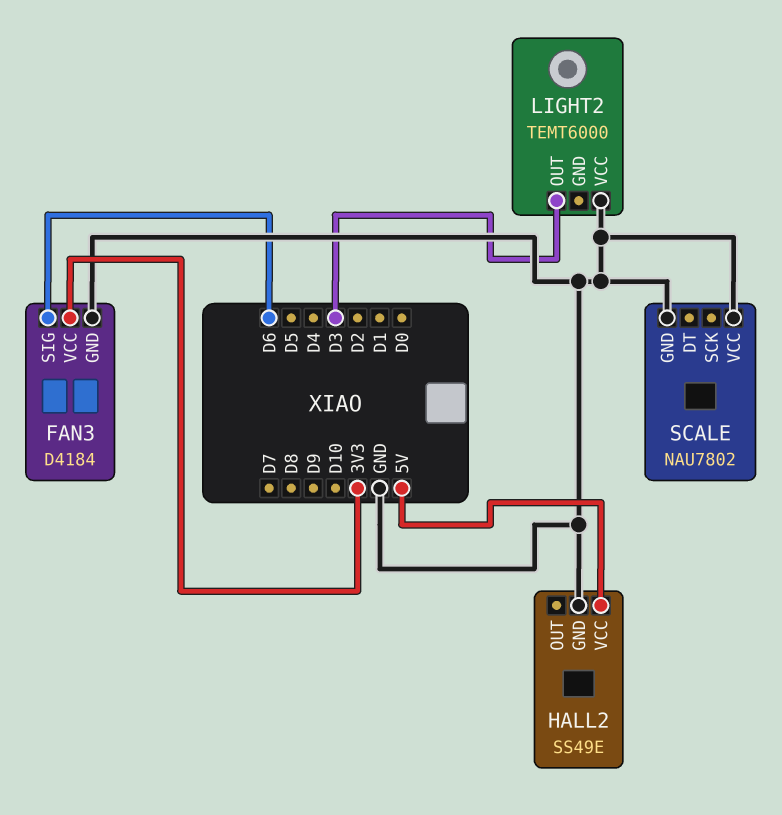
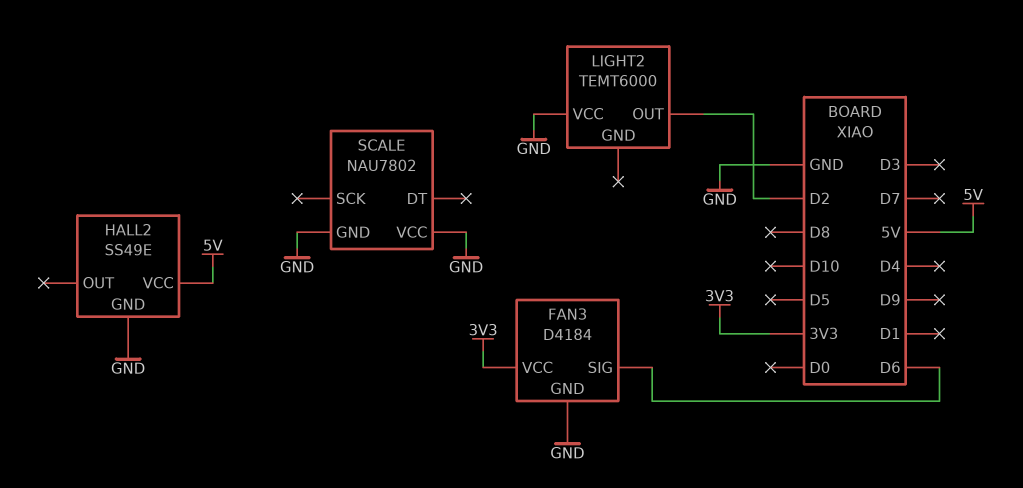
LIGHT2 pin OUT: D3 -> D2

